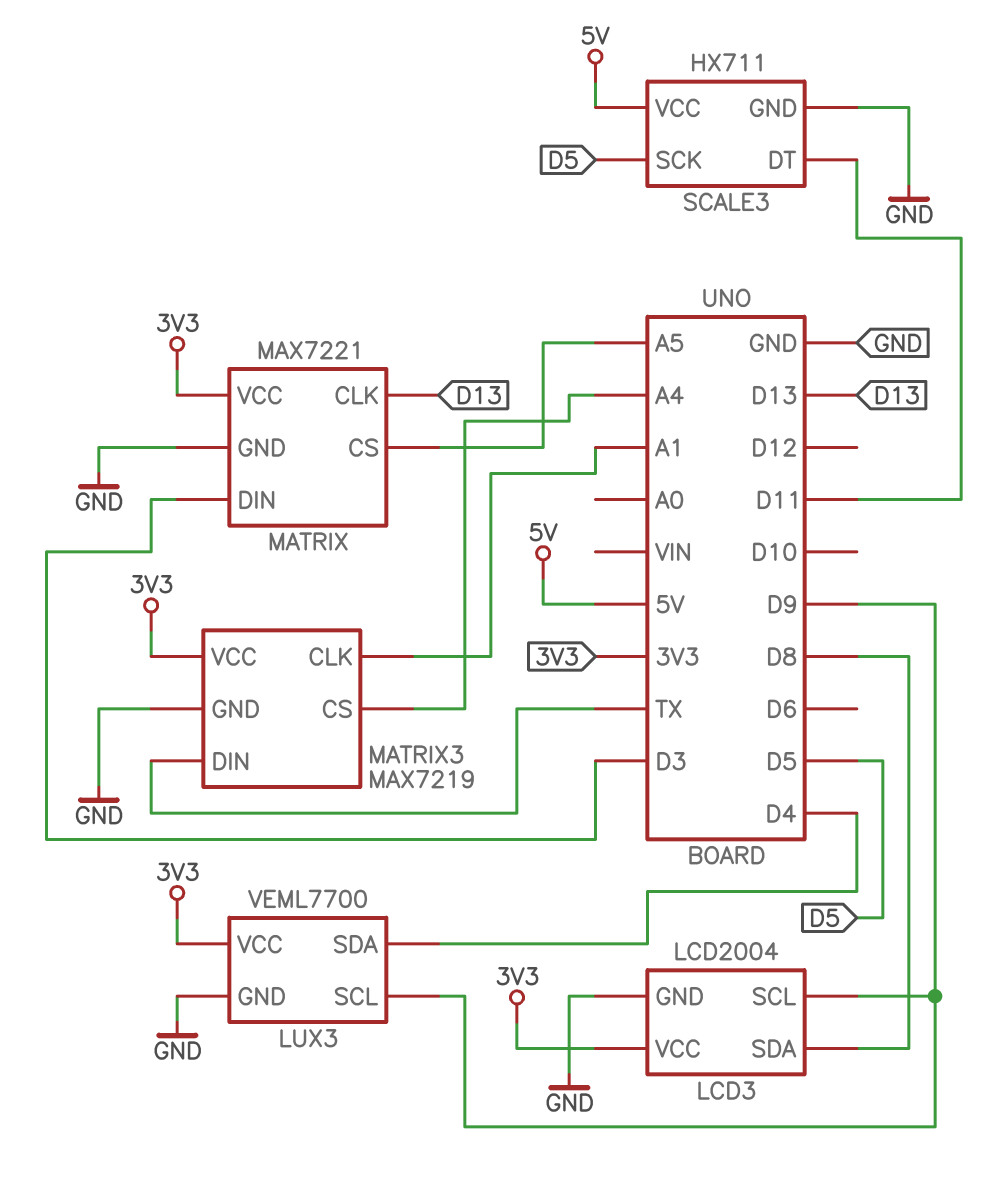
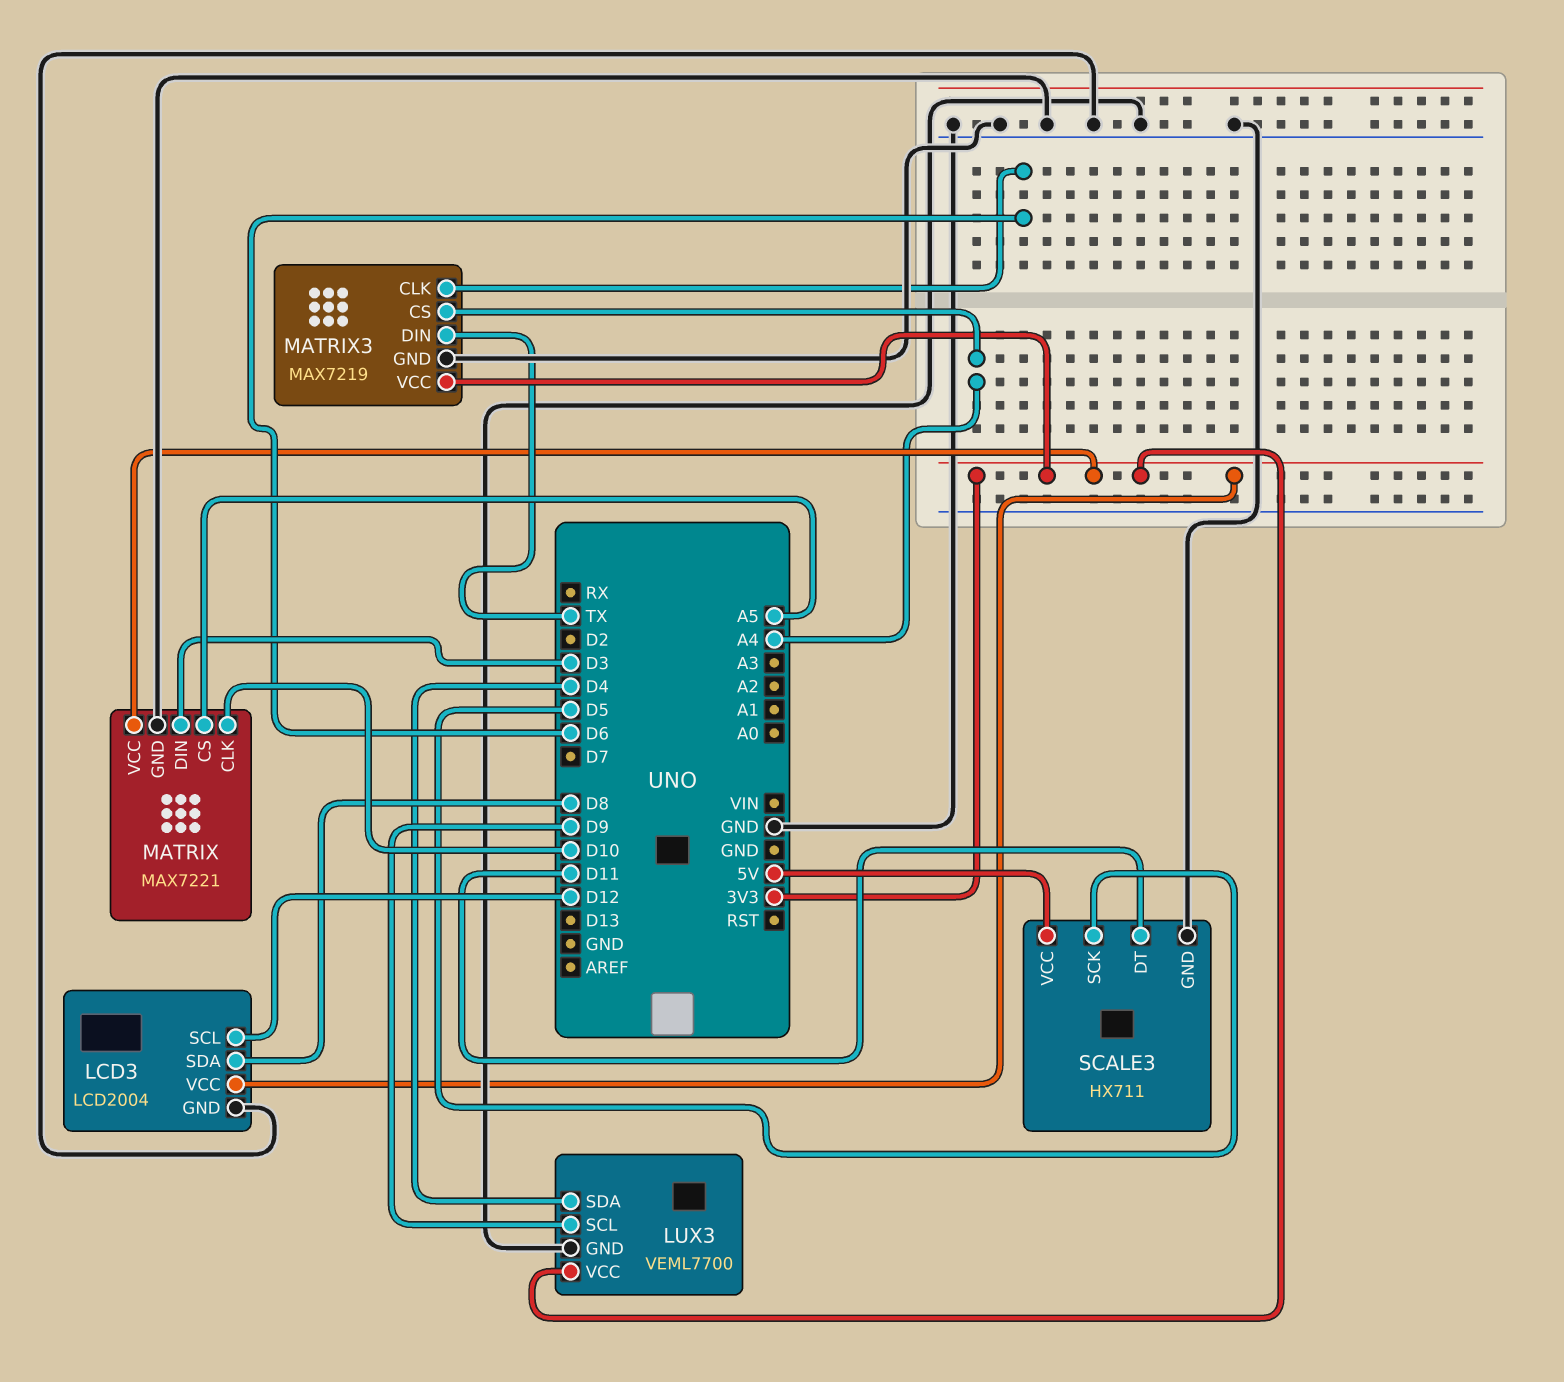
LCD3 pin SCL: D9 -> D12
MATRIX pin CLK: D13 -> D10
MATRIX3 pin CLK: A1 -> D6

